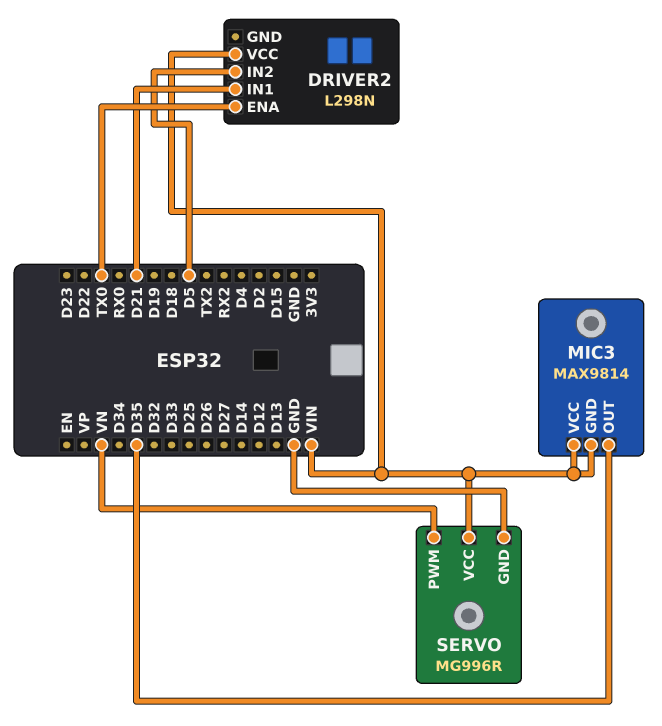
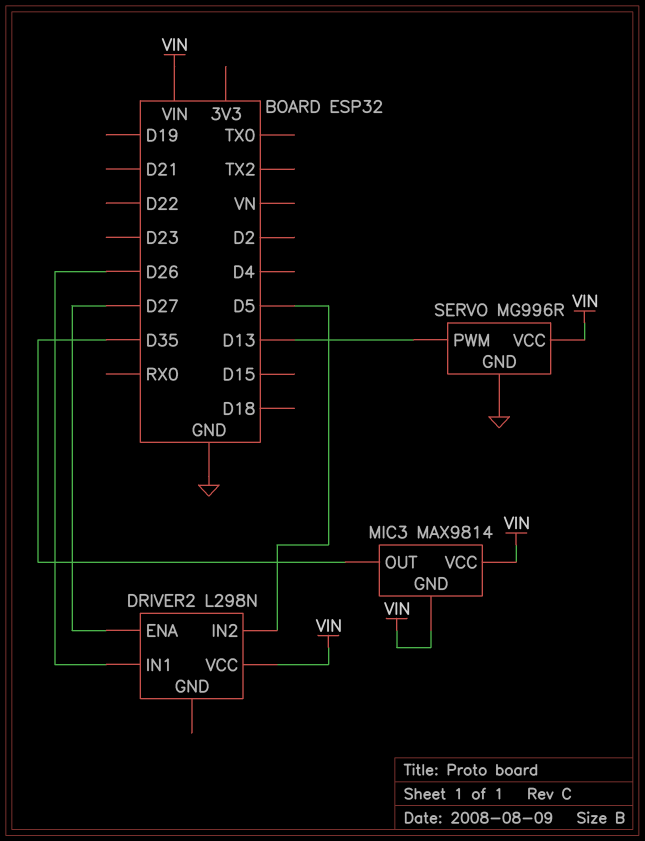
DRIVER2 pin ENA: TX0 -> D27
DRIVER2 pin IN1: D21 -> D26
SERVO pin PWM: VN -> D13

